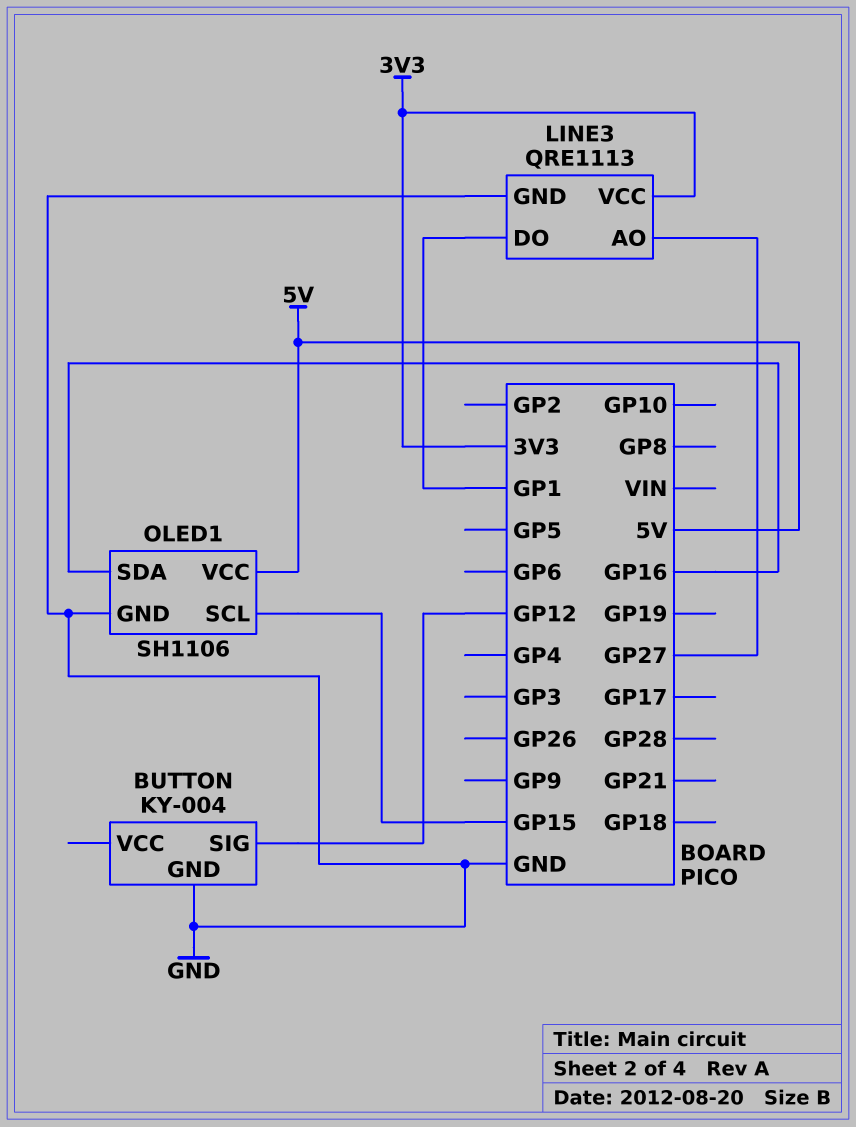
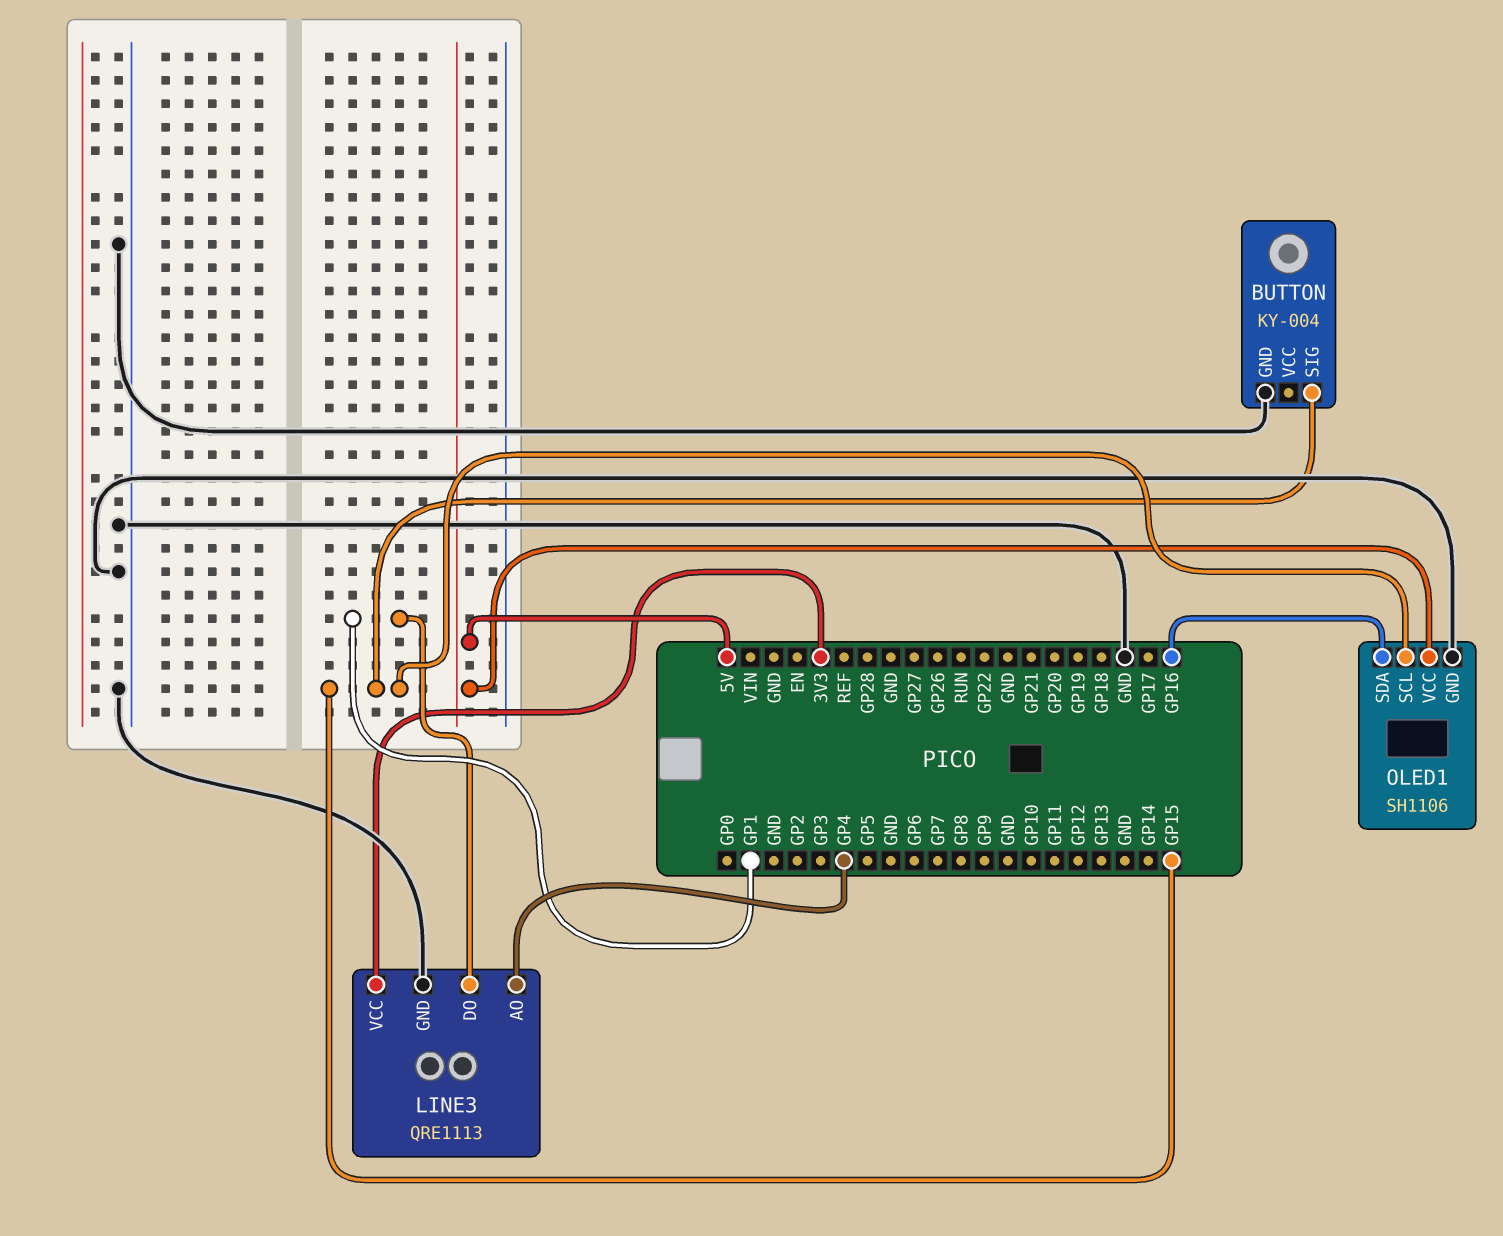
BUTTON pin SIG: GP12 -> GP15
LINE3 pin AO: GP27 -> GP4

